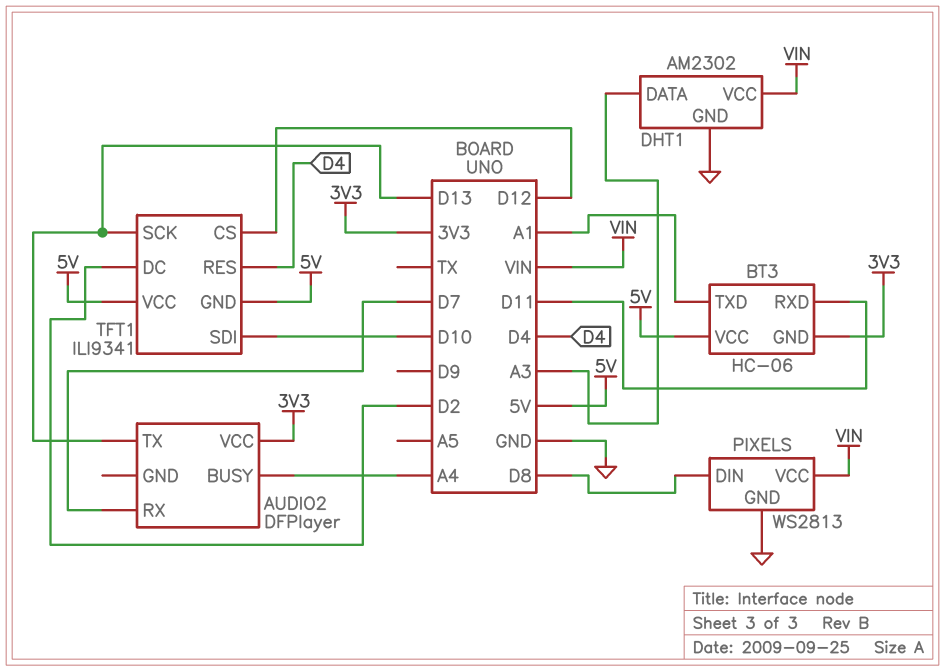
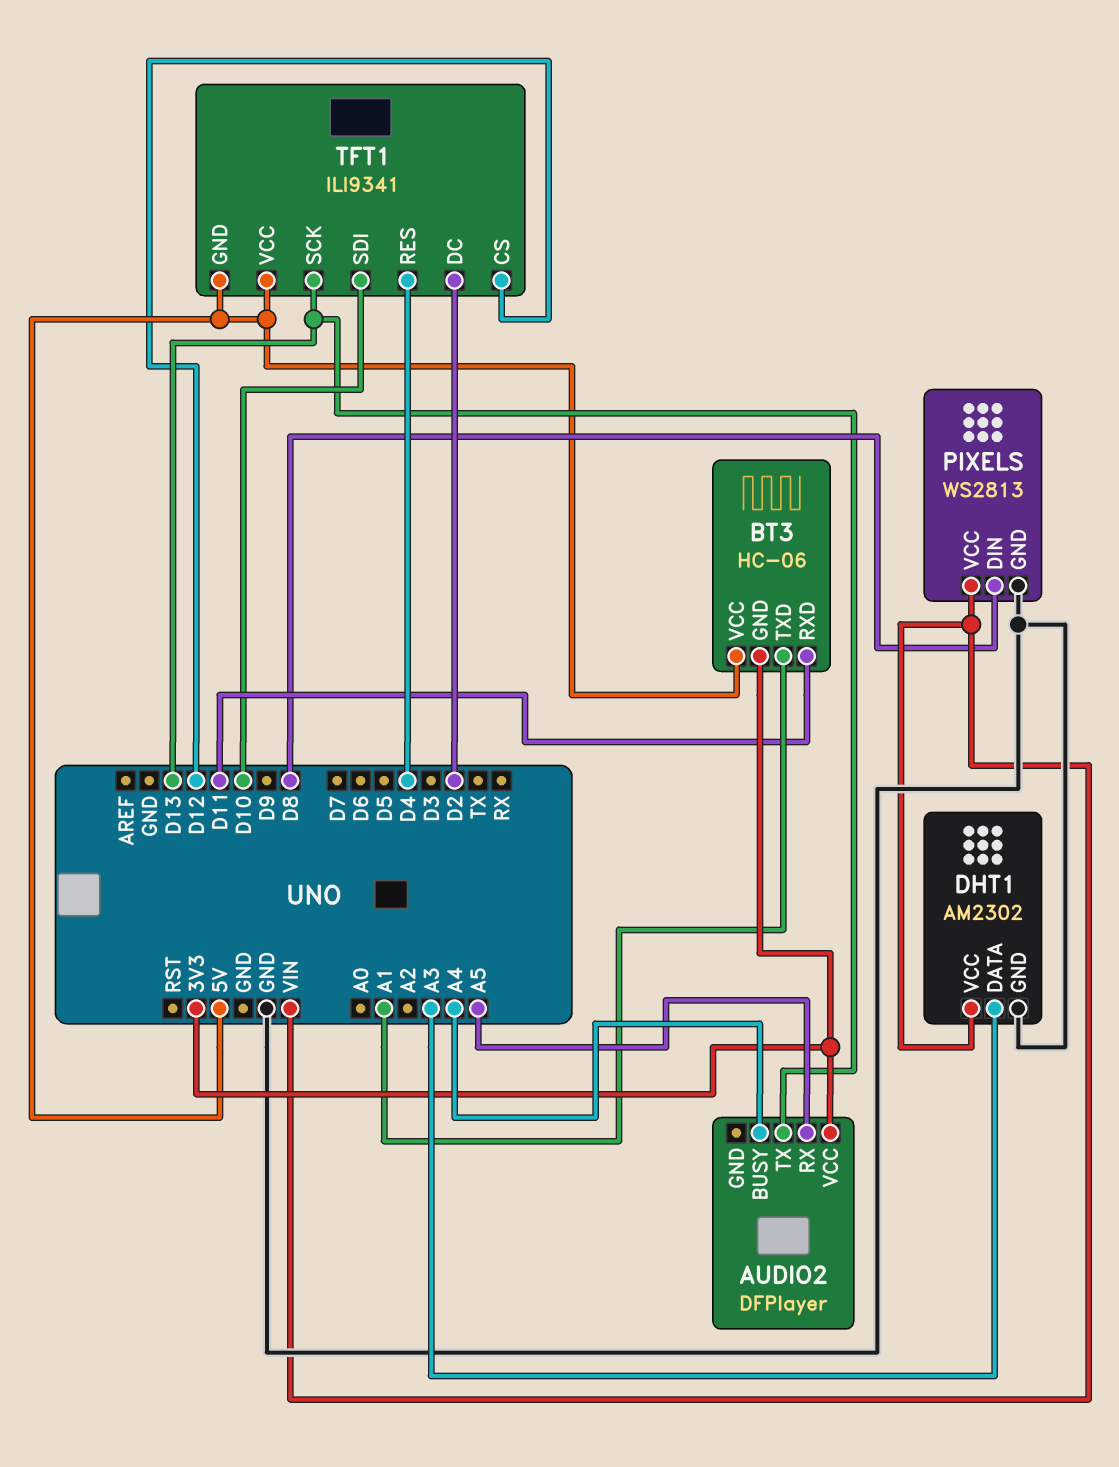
AUDIO2 pin RX: D7 -> A5

